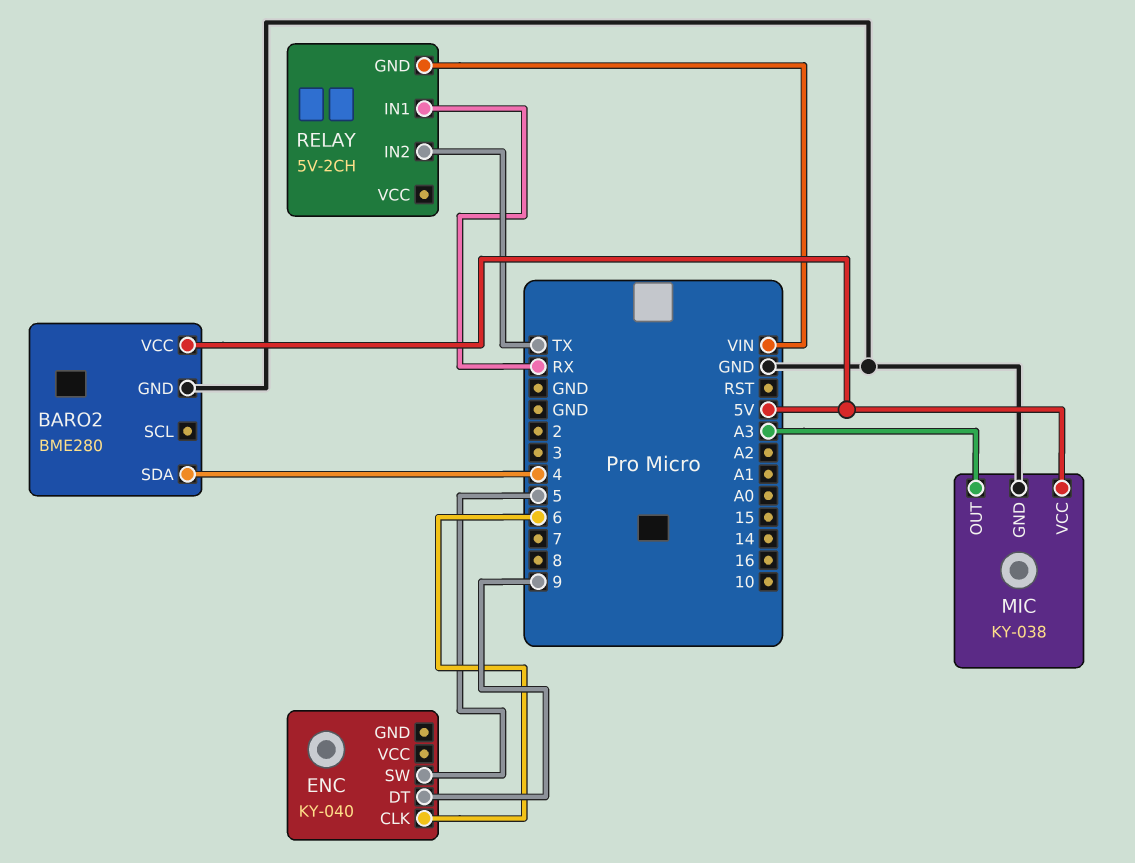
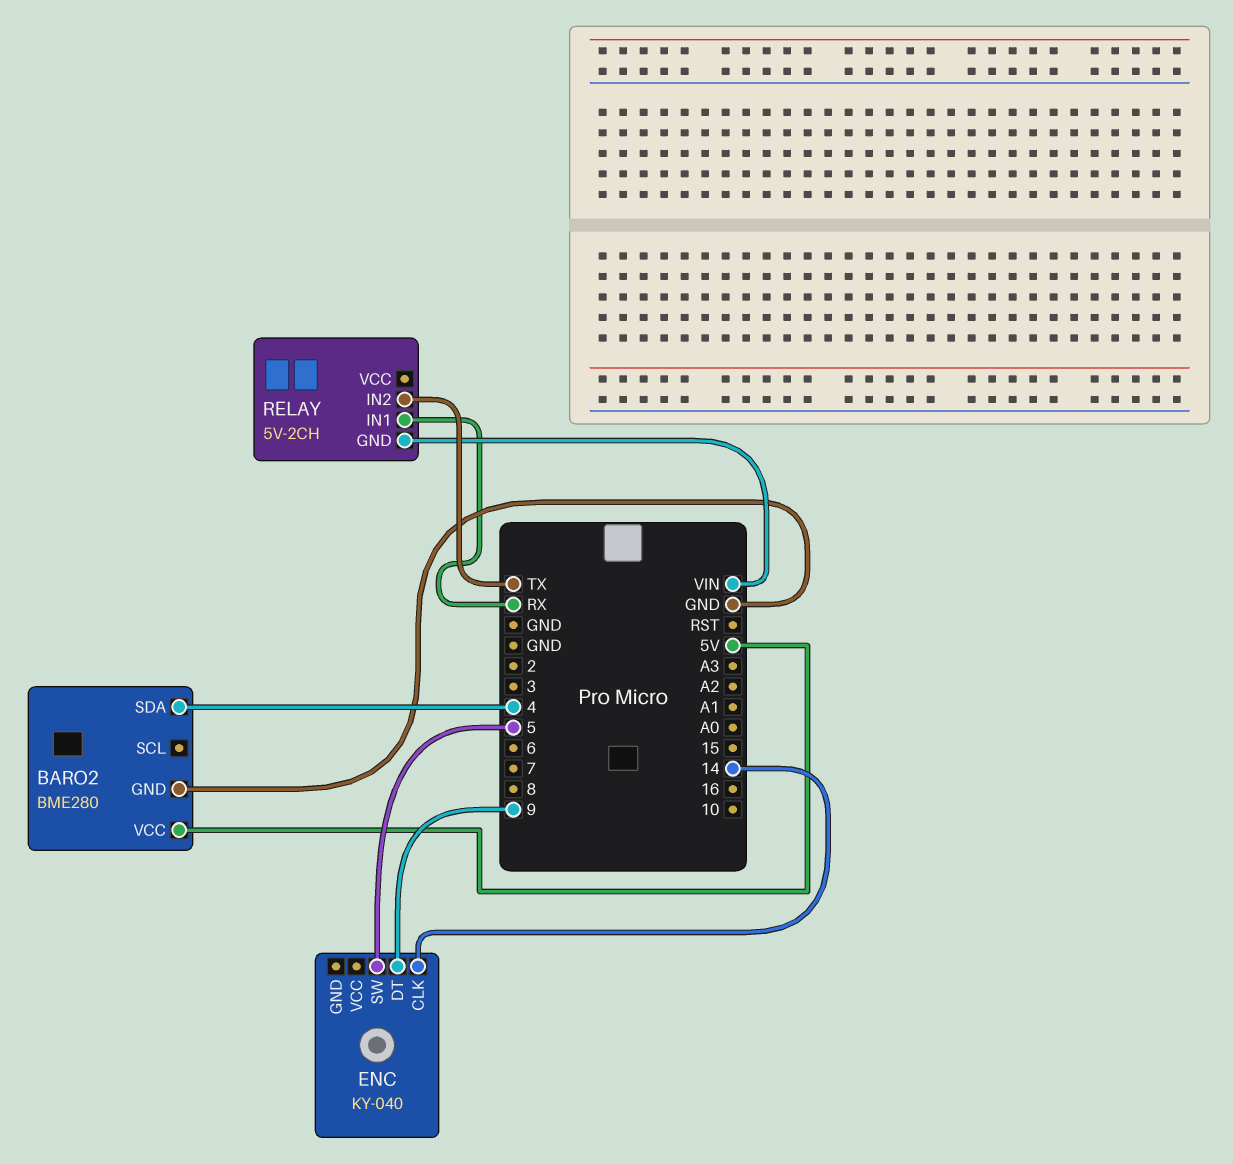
ENC pin CLK: 6 -> 14
MIC: KY-038 -> none
MIC pin GND: GND -> none
MIC pin OUT: A3 -> none
MIC pin VCC: 5V -> none

